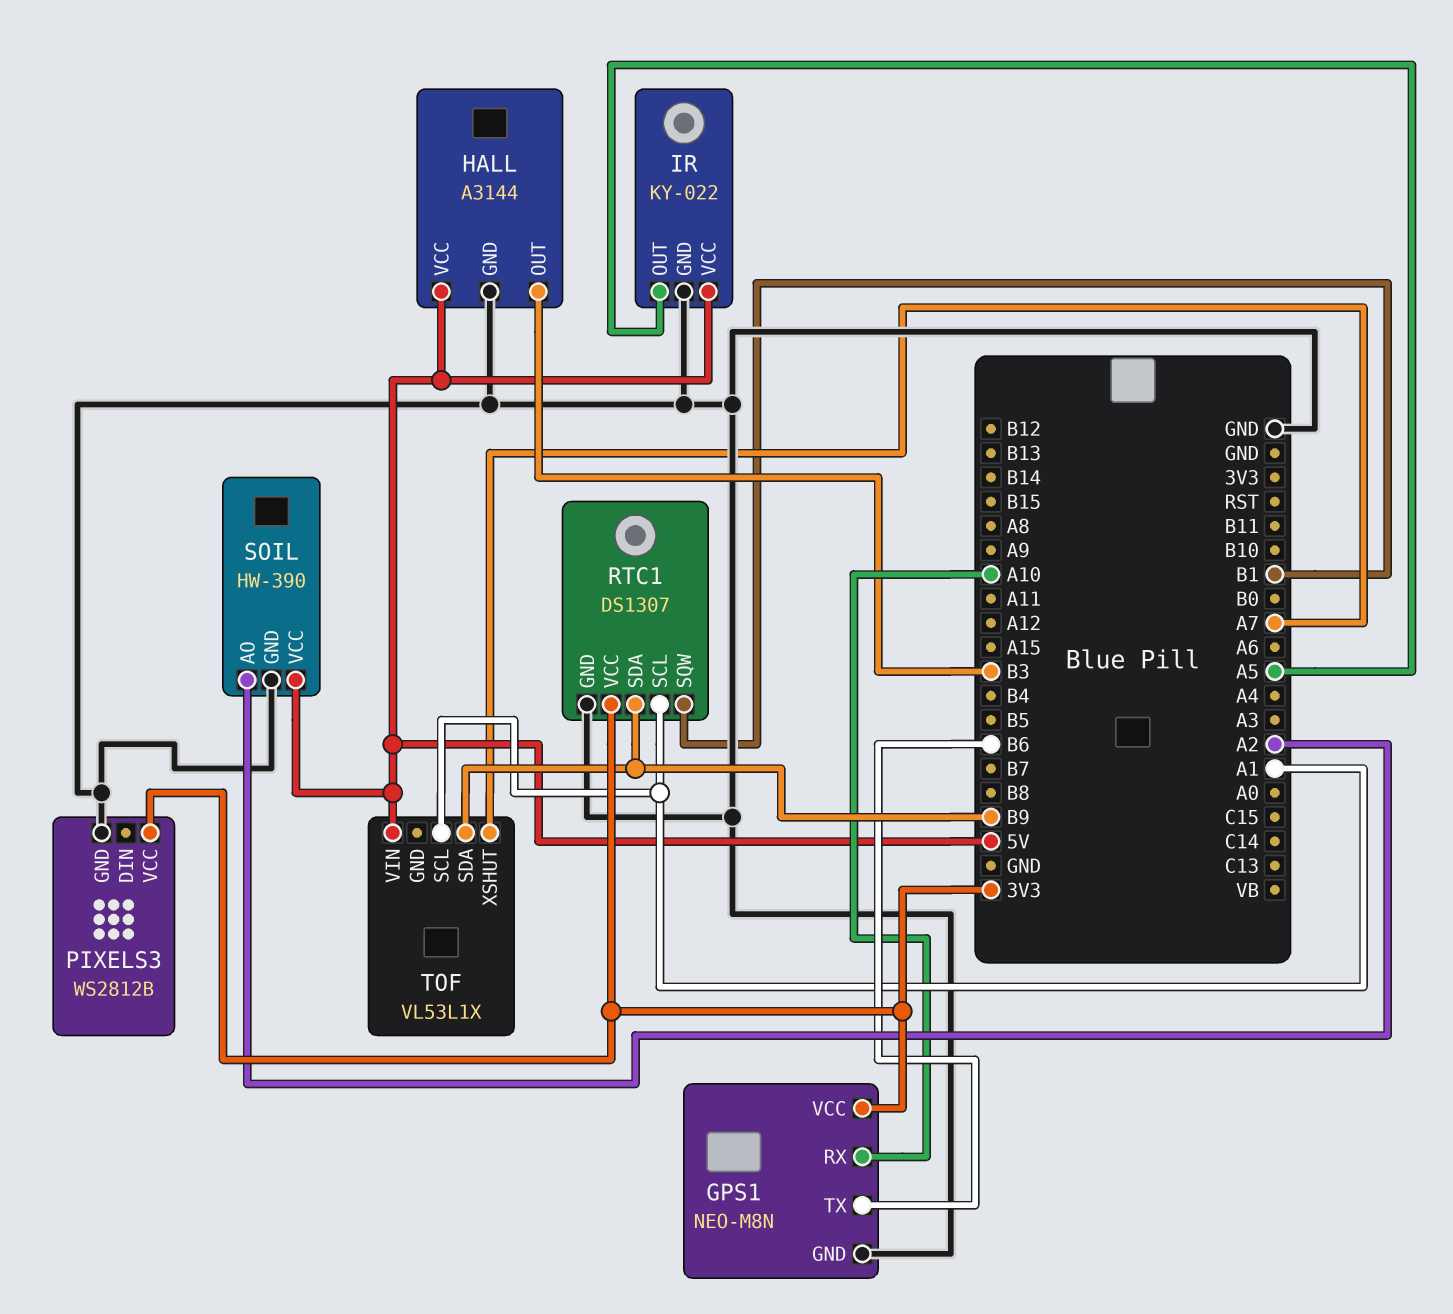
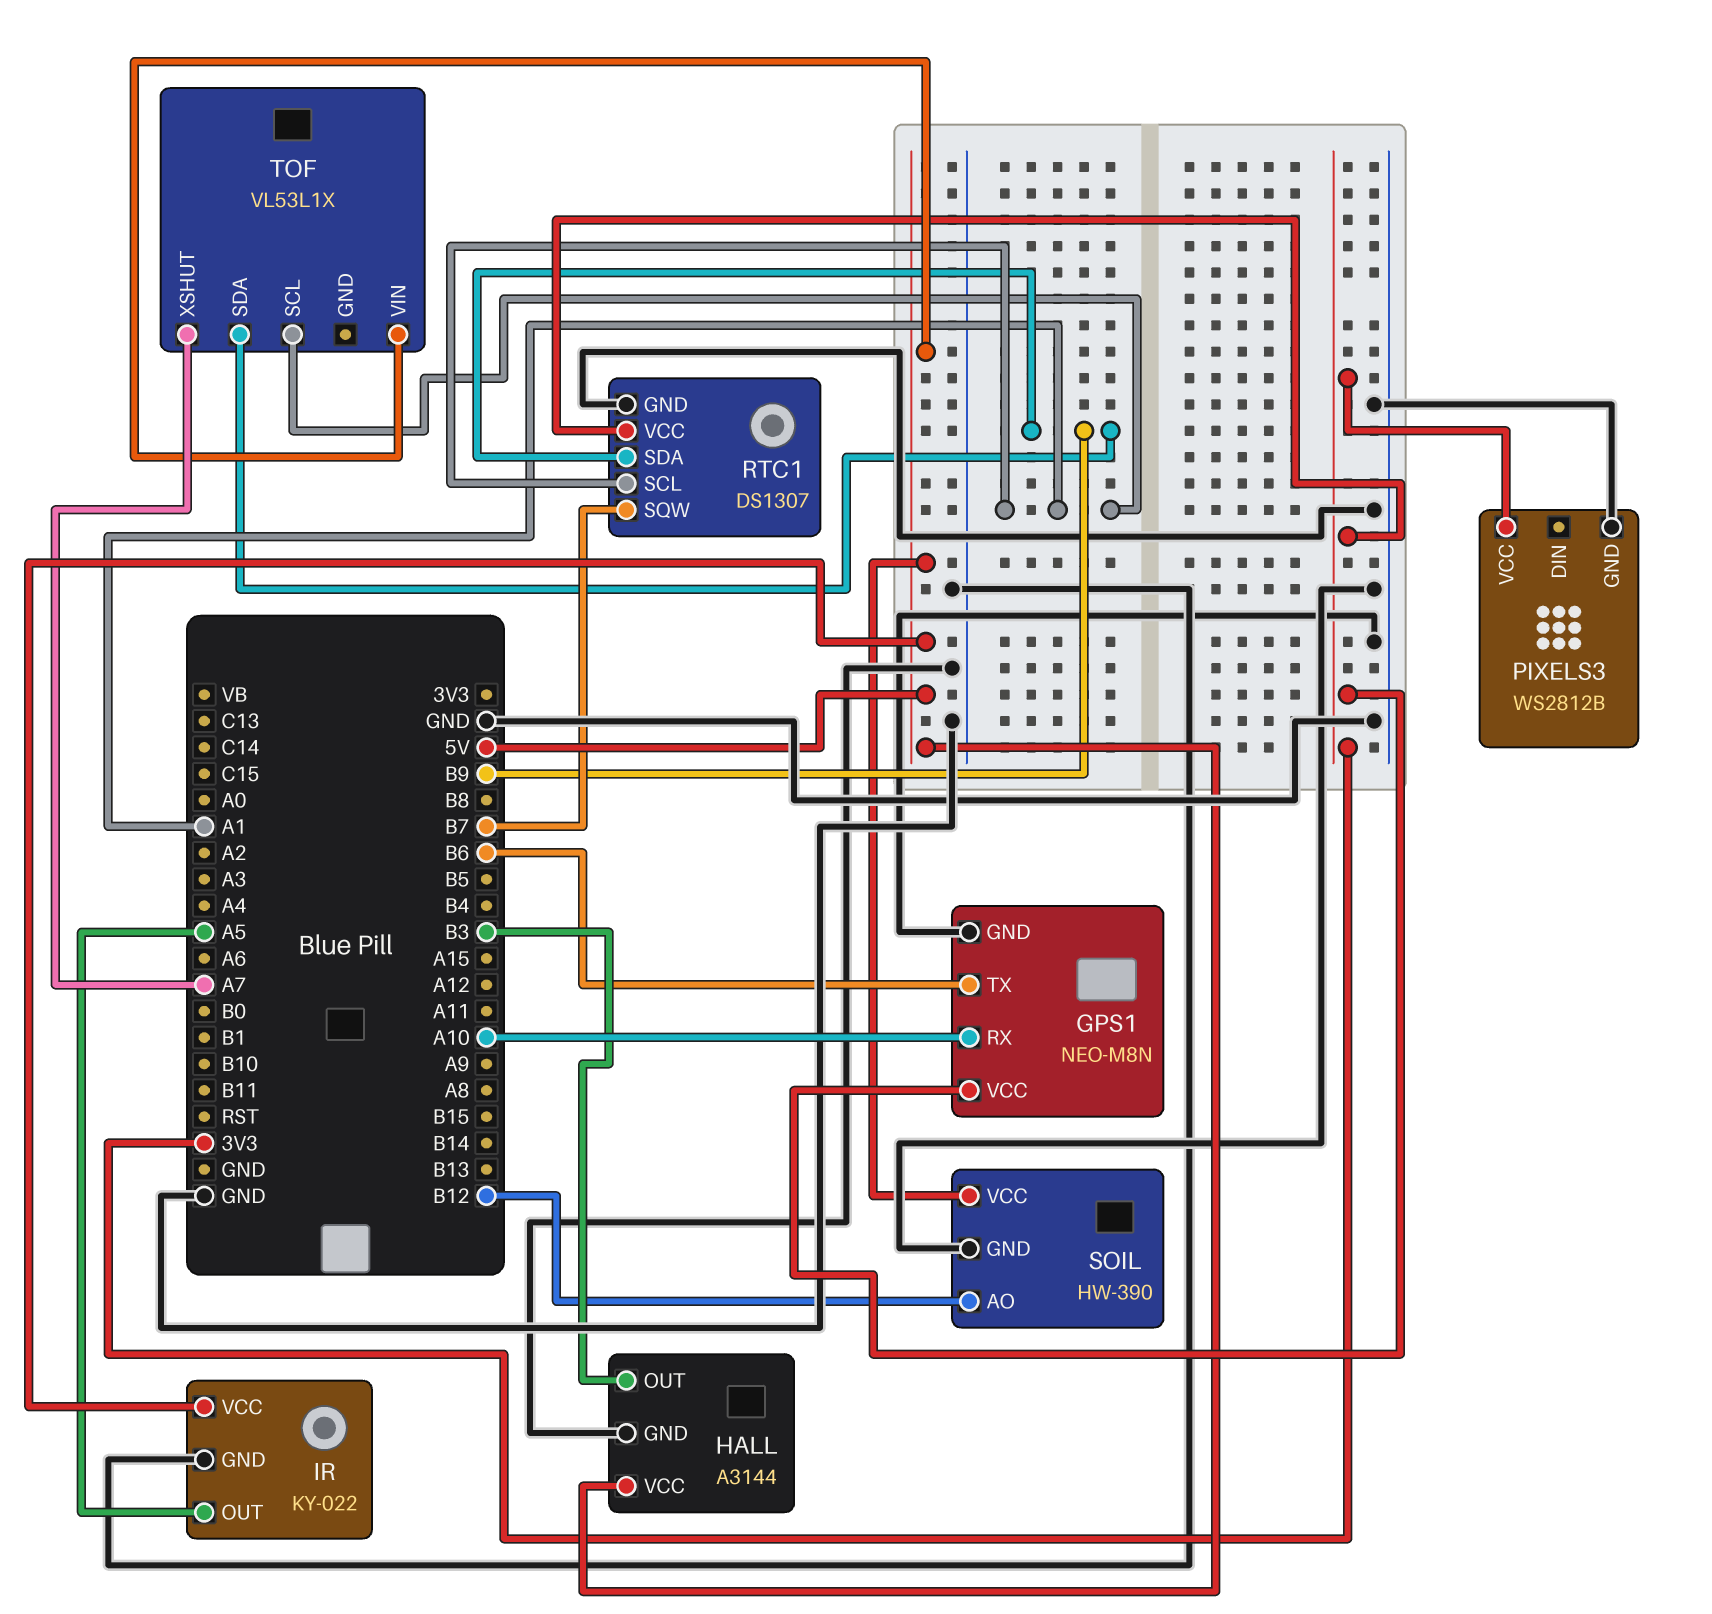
RTC1 pin SQW: B1 -> B7
SOIL pin AO: A2 -> B12

